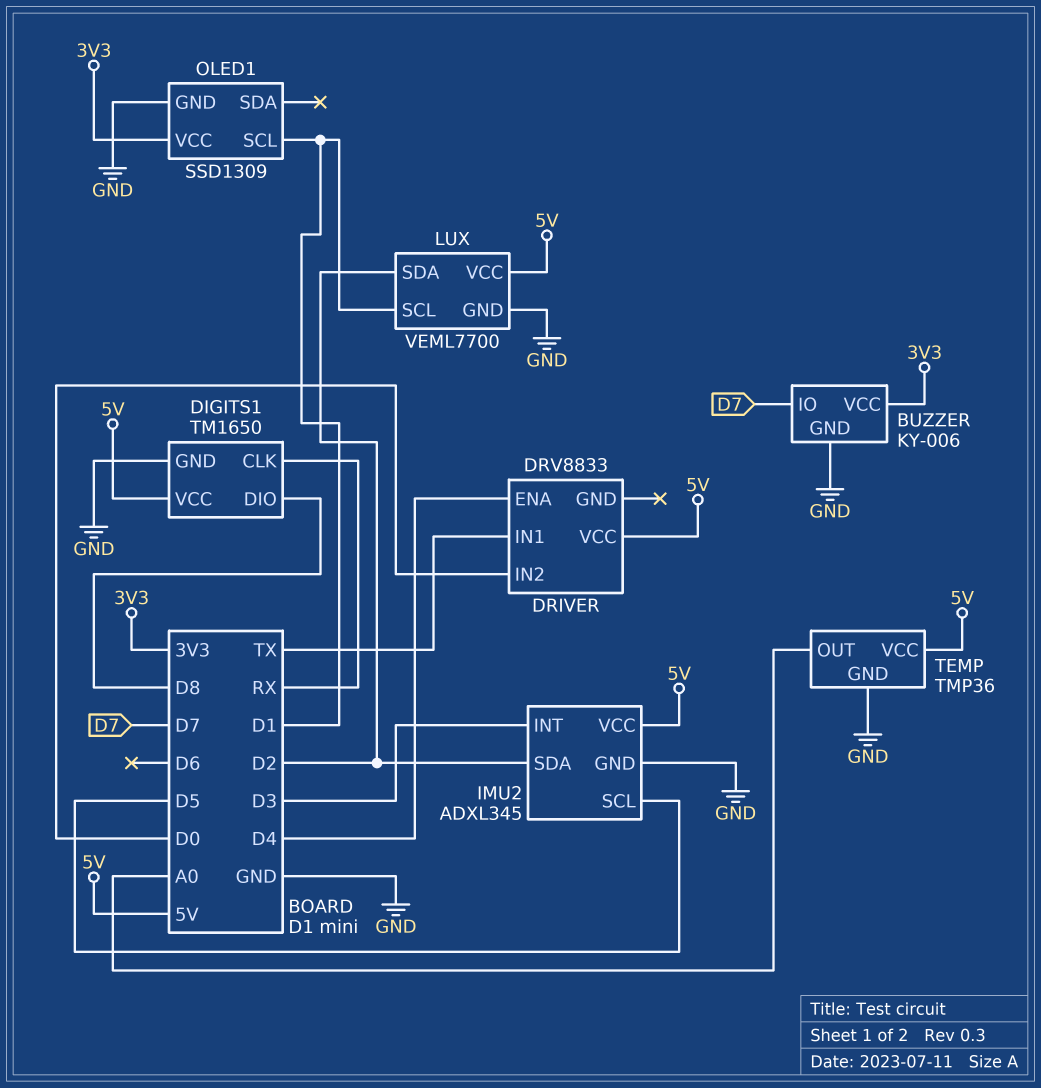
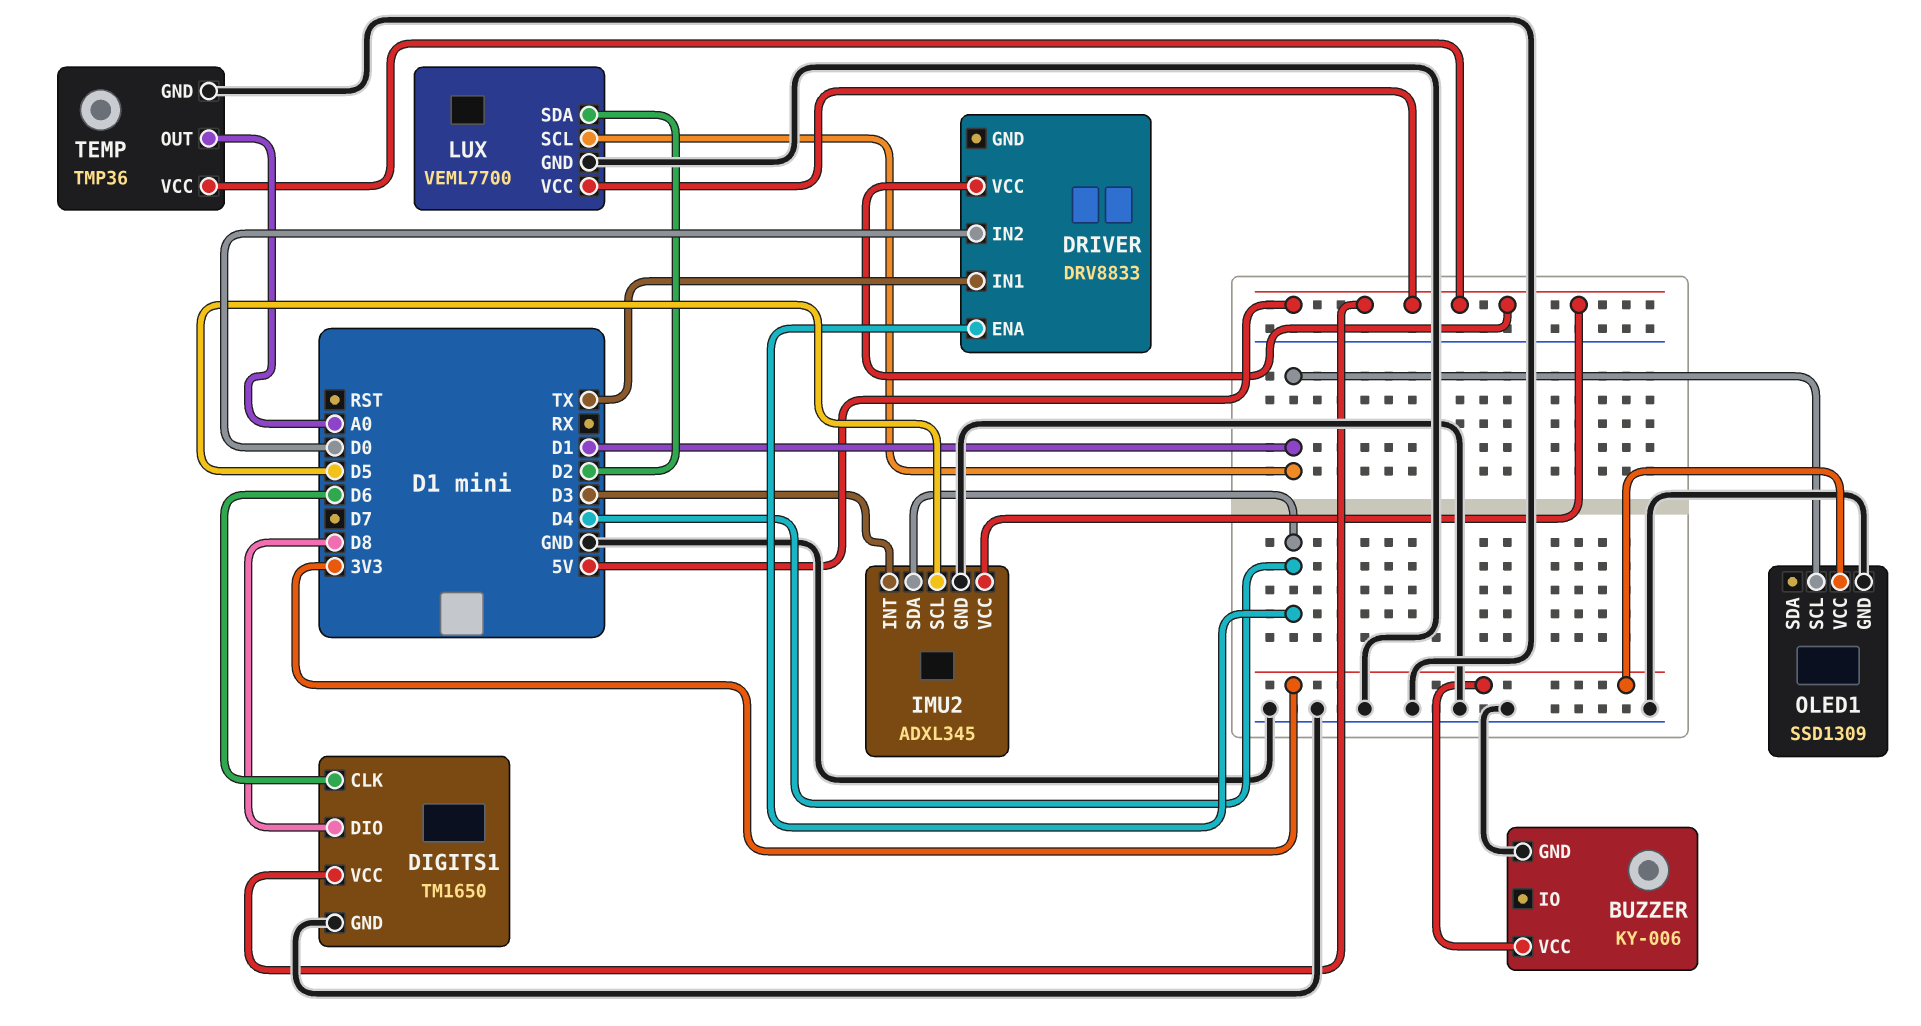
BUZZER pin IO: D7 -> none
DIGITS1 pin CLK: RX -> D6
IMU2 pin SDA: D2 -> D4

